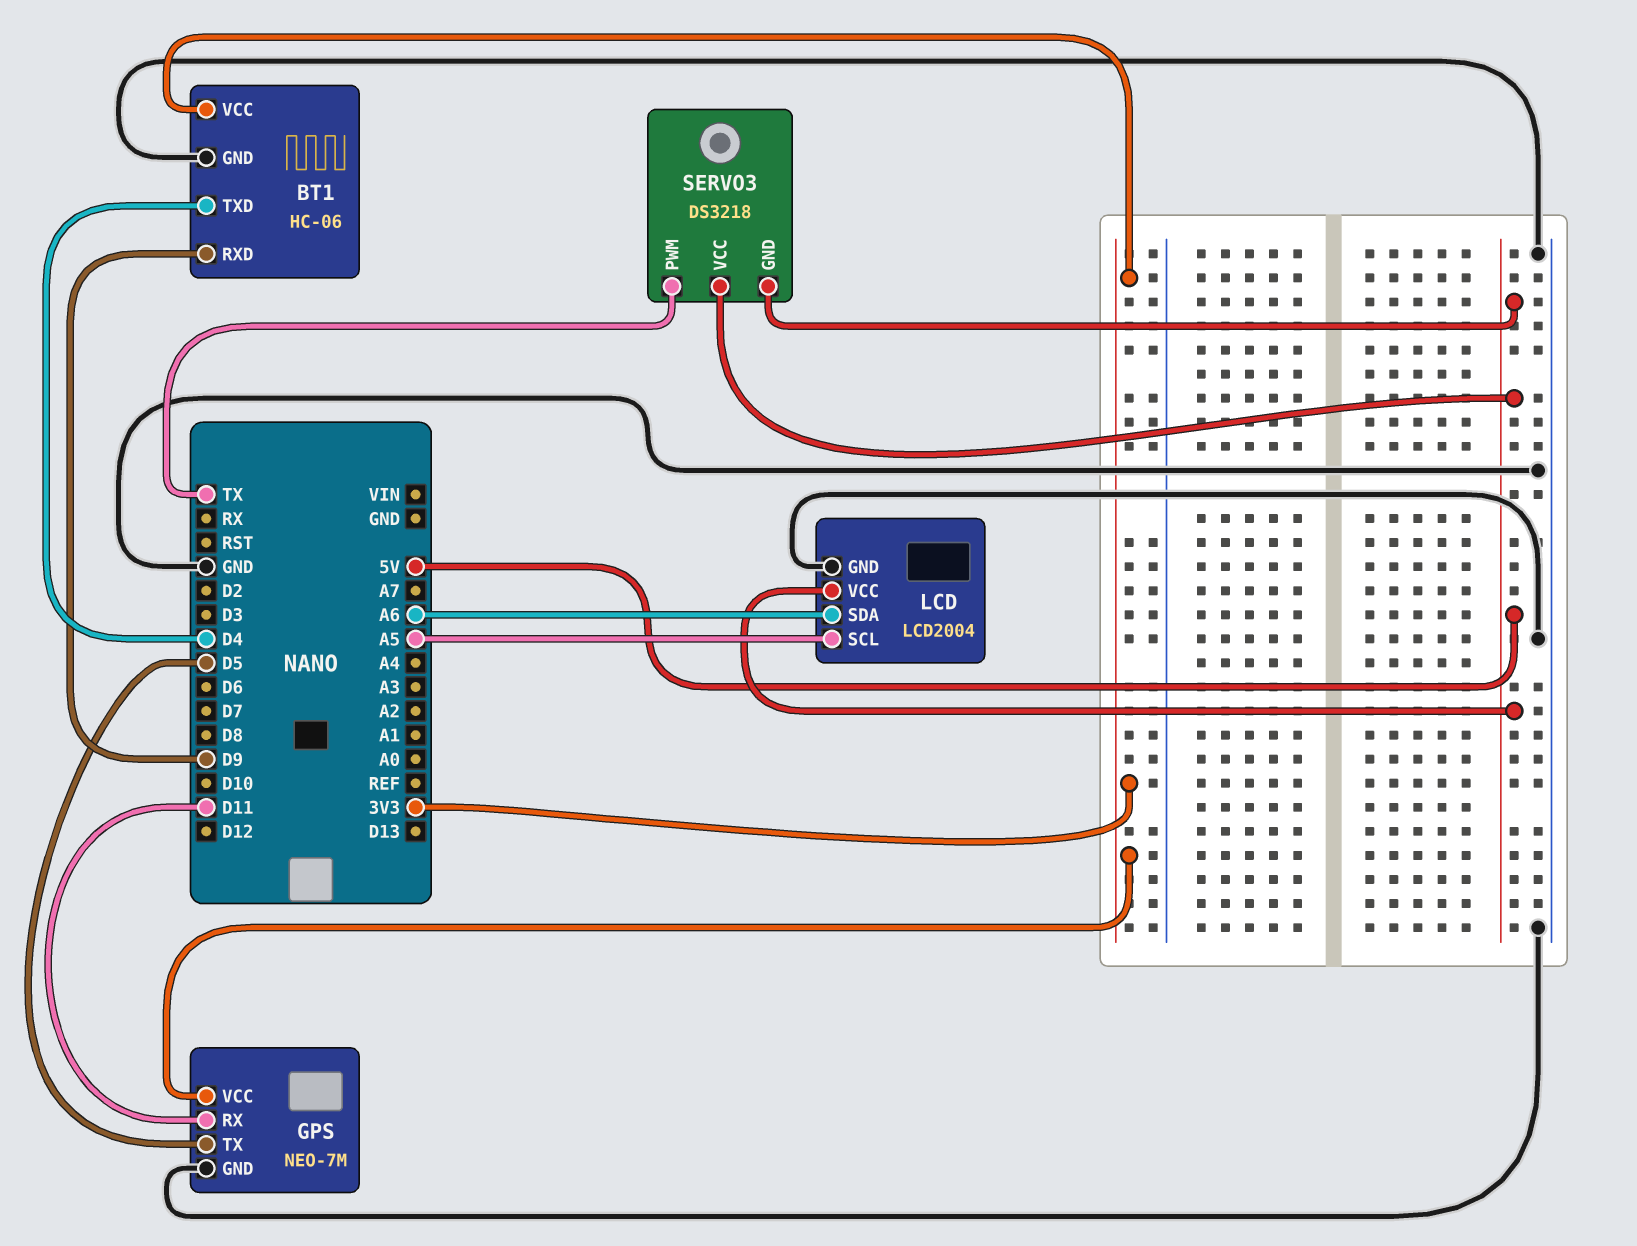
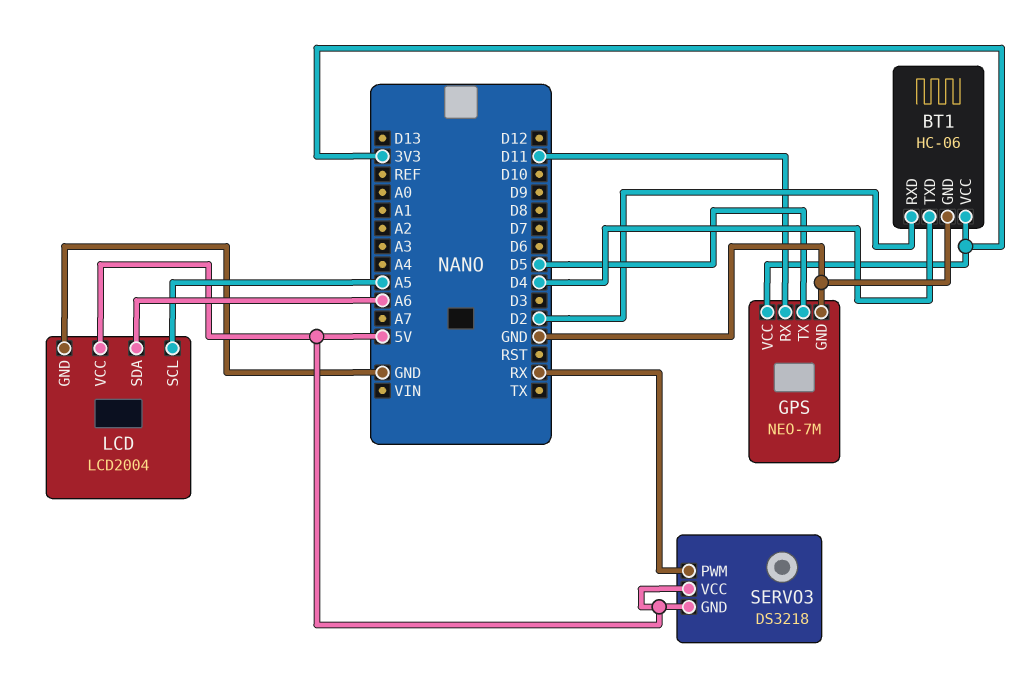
BT1 pin RXD: D9 -> D2
SERVO3 pin PWM: TX -> RX

